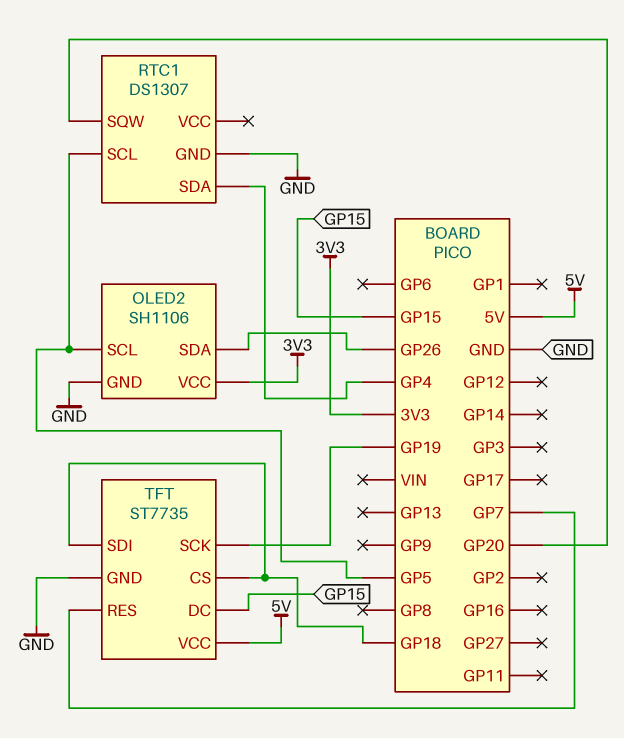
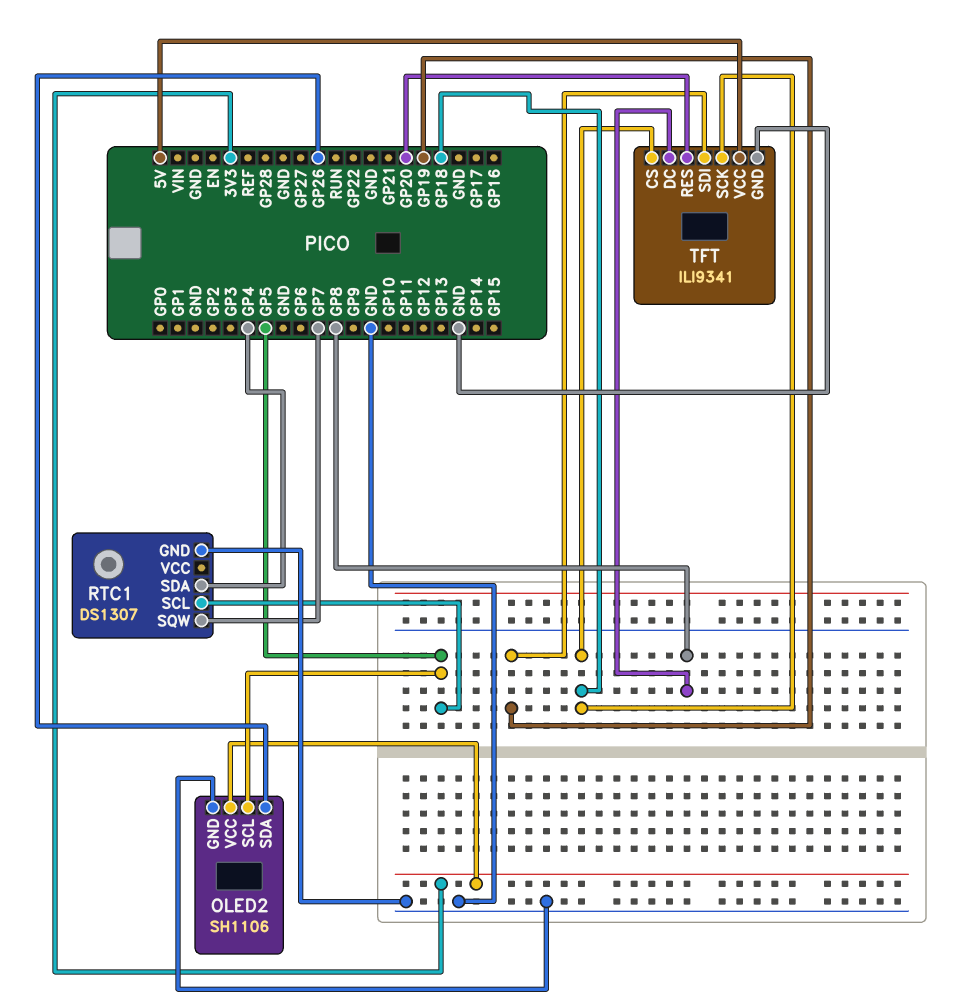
RTC1 pin SQW: GP20 -> GP7
TFT: ST7735 -> ILI9341
TFT pin DC: GP15 -> GP8
TFT pin RES: GP7 -> GP20
TFT pin SCK: GP19 -> GP18
TFT pin SDI: GP18 -> GP19

